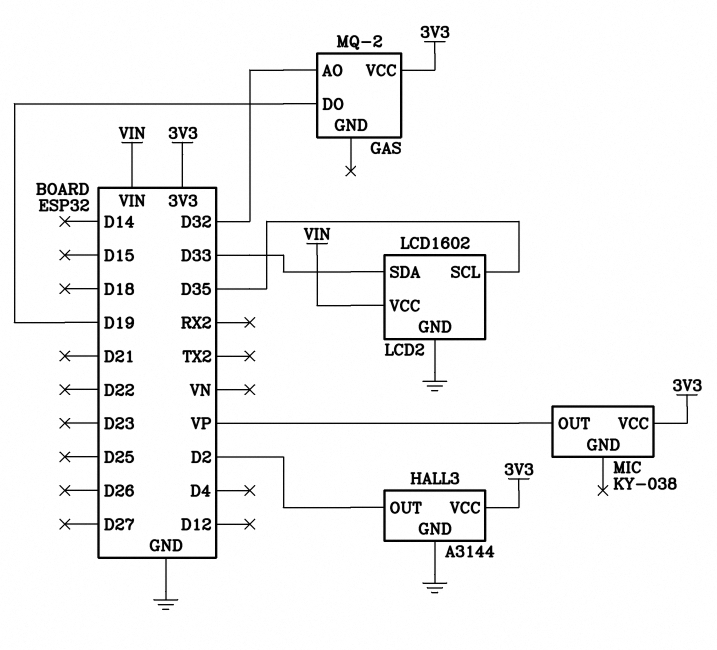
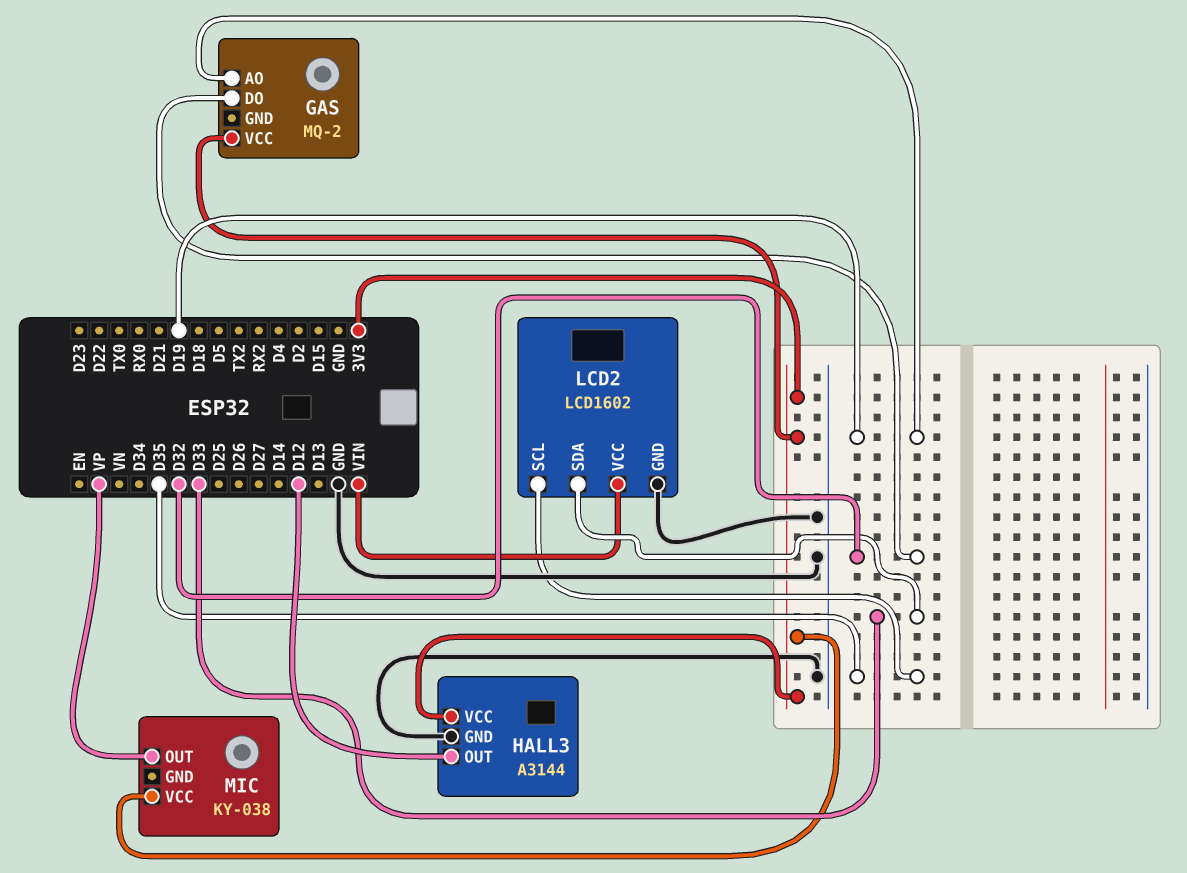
GAS pin AO: D32 -> D19
GAS pin DO: D19 -> D32
HALL3 pin OUT: D2 -> D12

